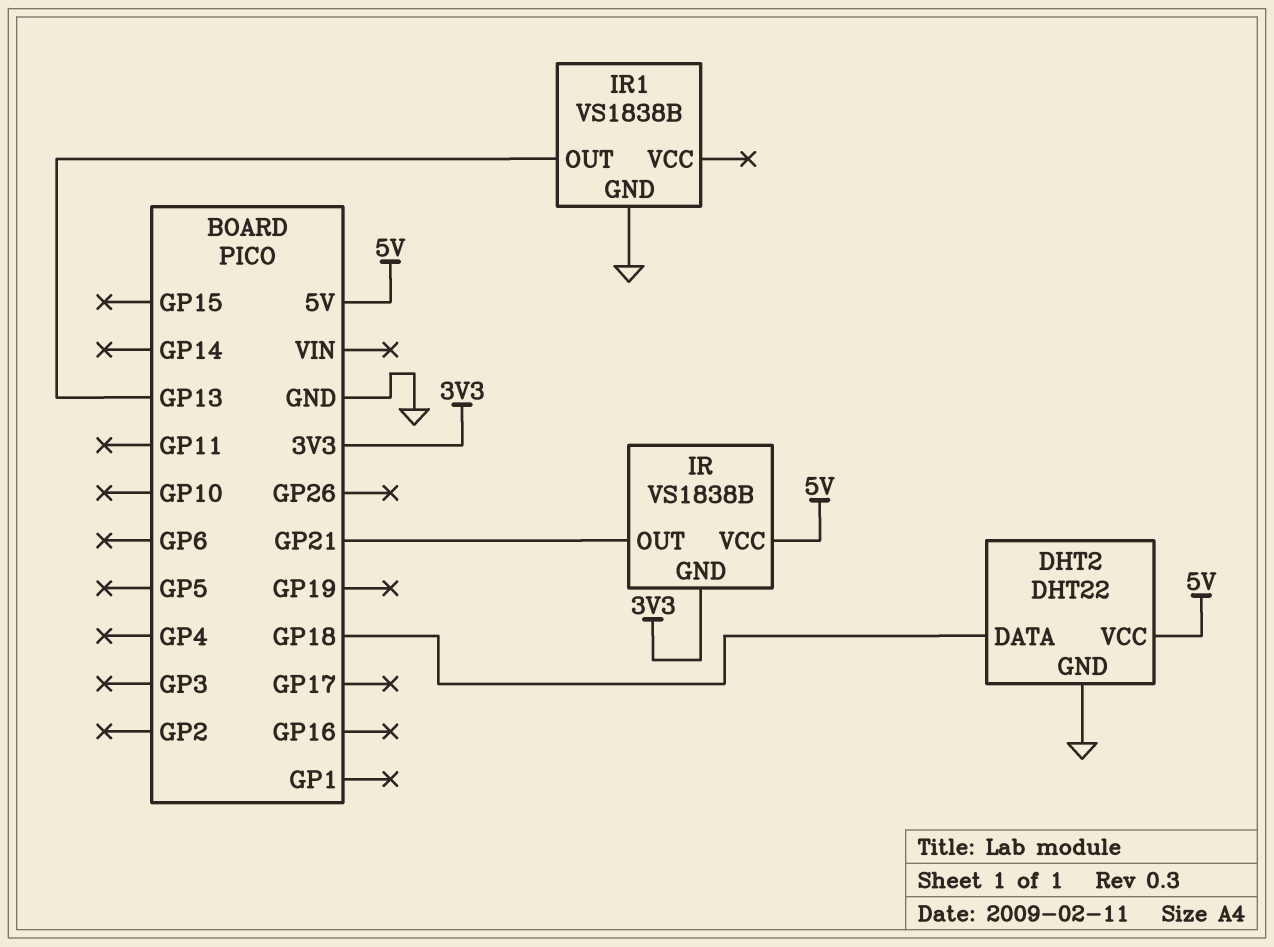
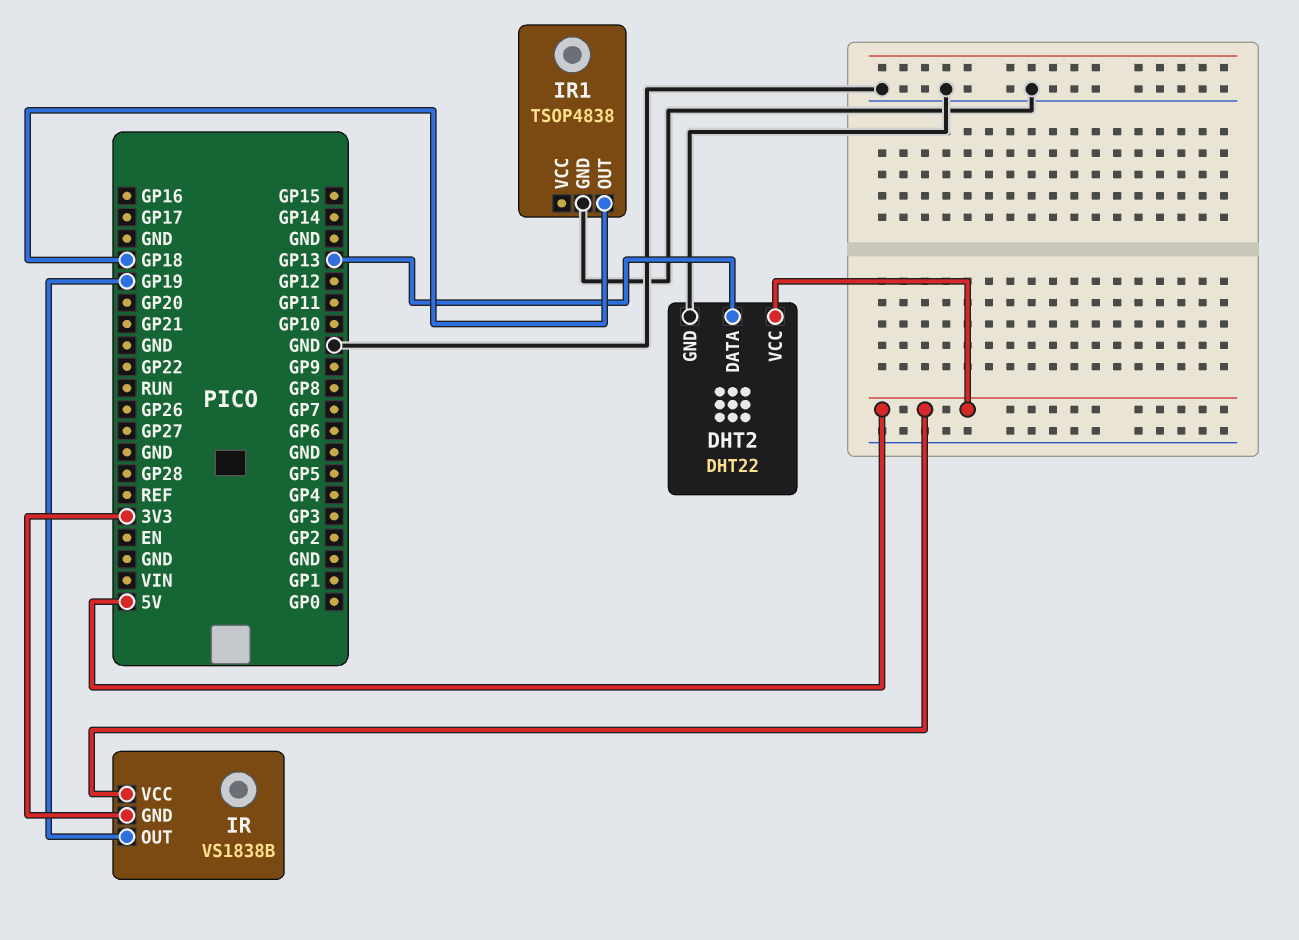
DHT2 pin DATA: GP18 -> GP13
IR pin OUT: GP21 -> GP19
IR1: VS1838B -> TSOP4838
IR1 pin OUT: GP13 -> GP18

